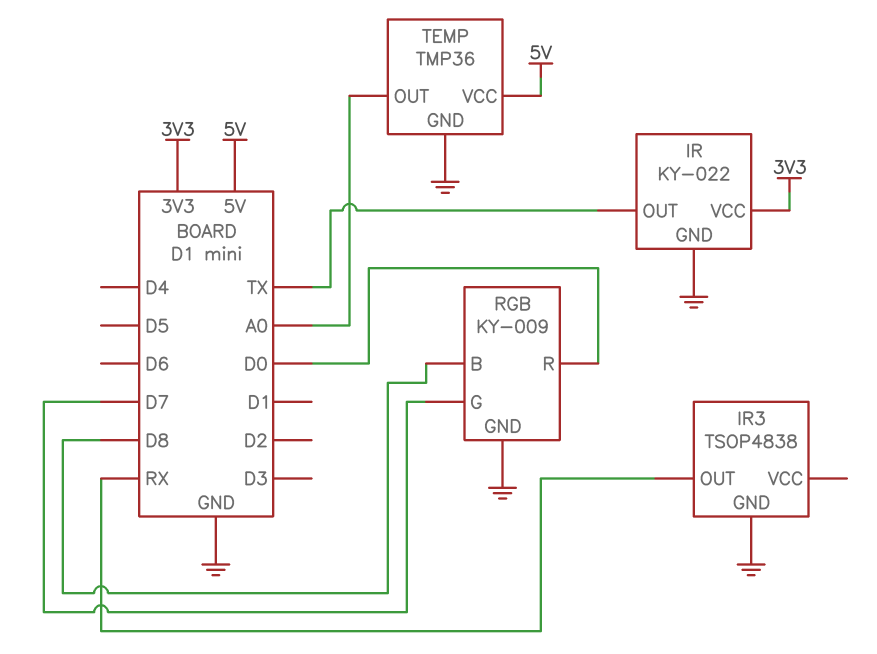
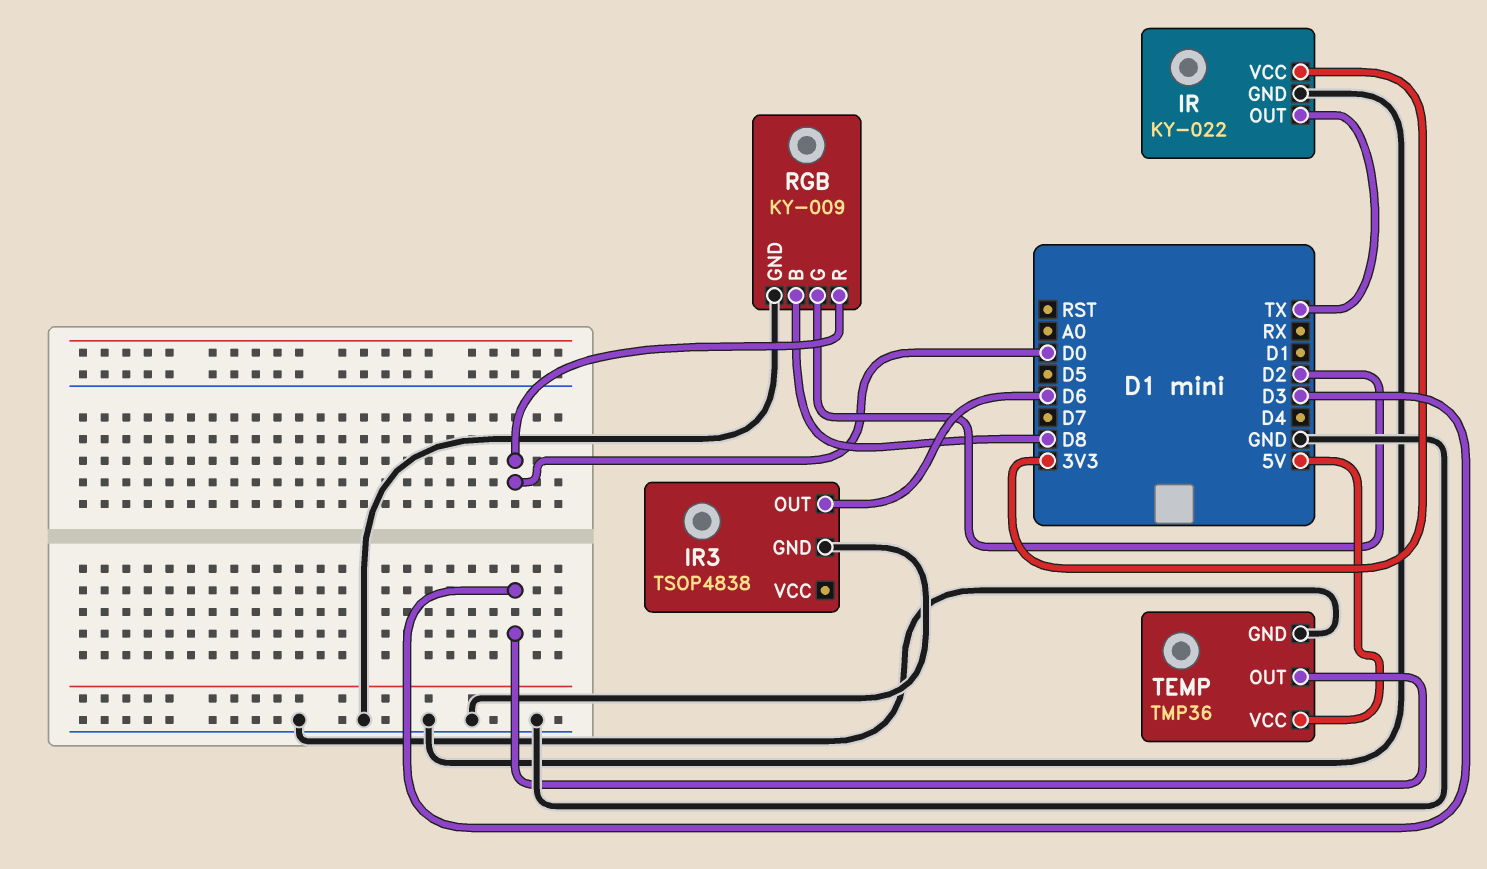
IR3 pin OUT: RX -> D6
RGB pin G: D7 -> D2
TEMP pin OUT: A0 -> D3

